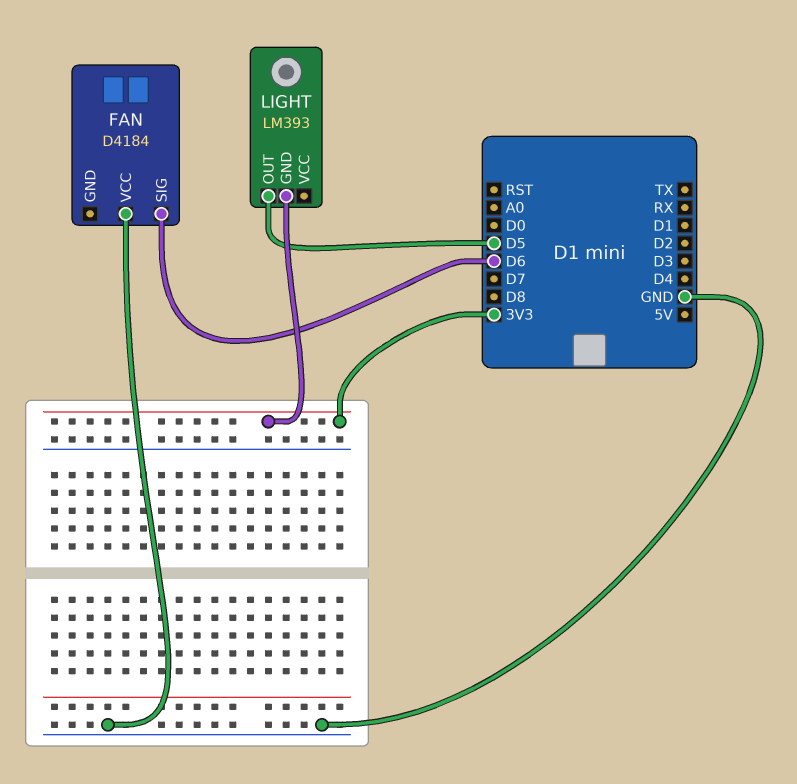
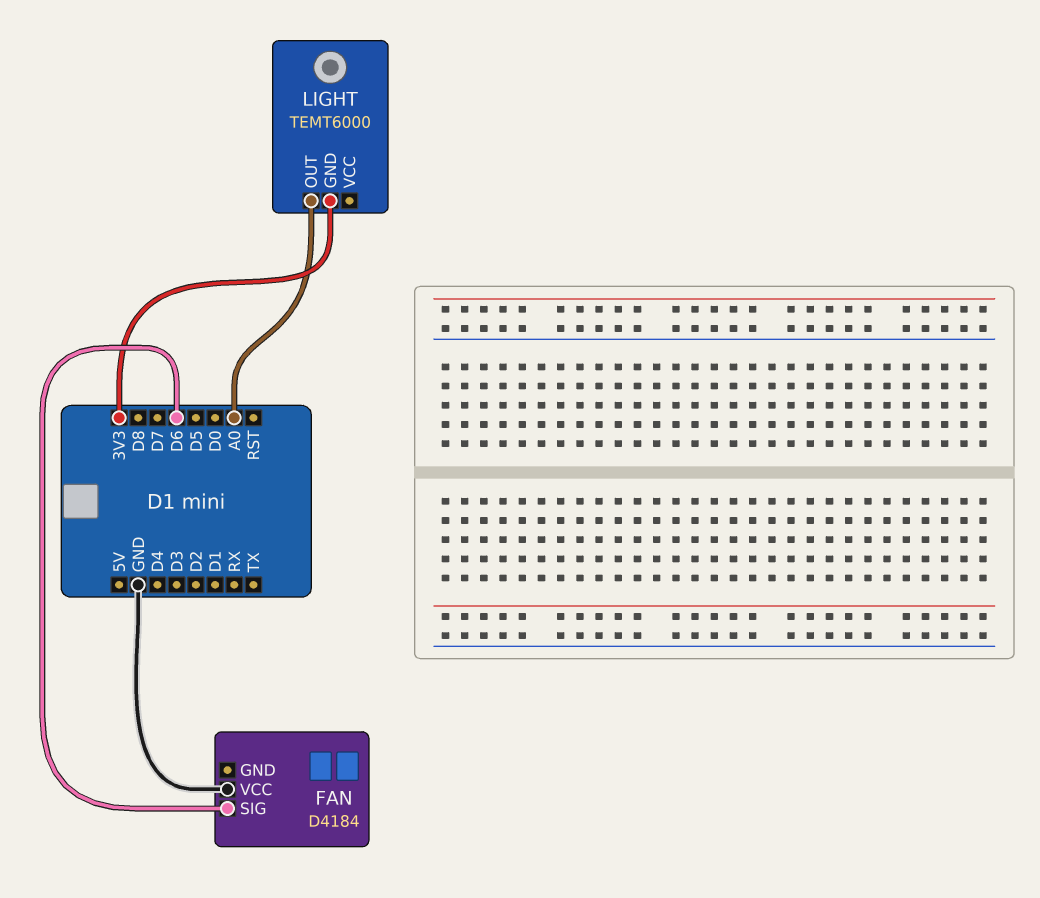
LIGHT: LM393 -> TEMT6000
LIGHT pin OUT: D5 -> A0

